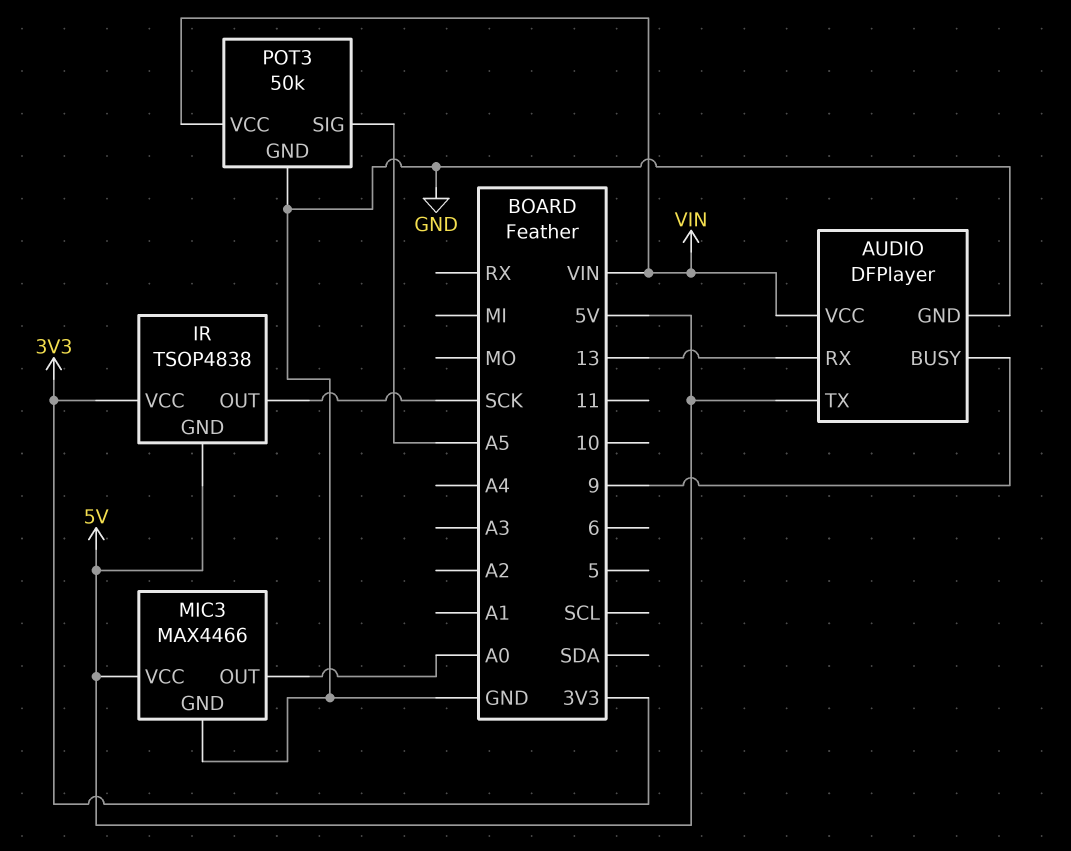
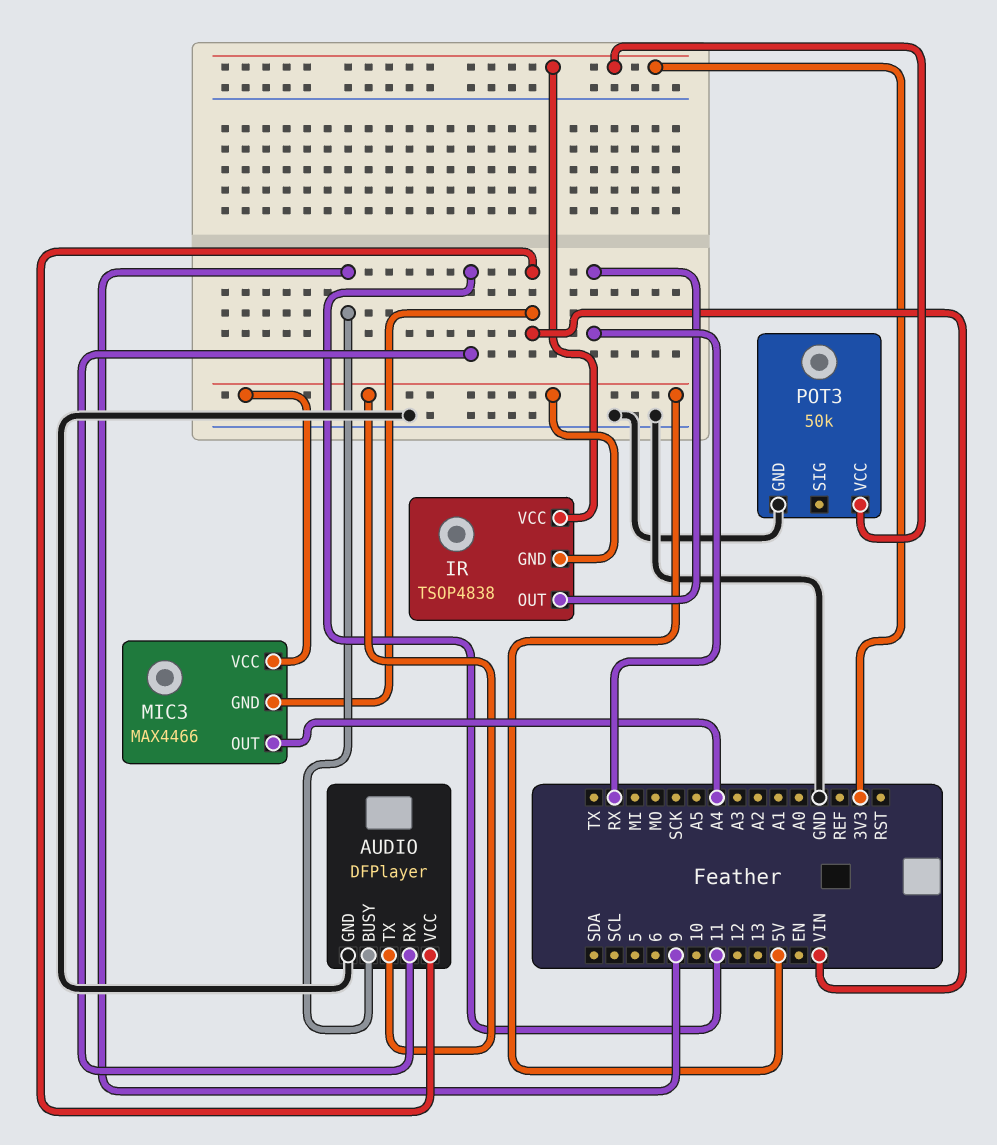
AUDIO pin RX: 13 -> 11
IR pin OUT: SCK -> RX
MIC3 pin GND: GND -> VIN
MIC3 pin OUT: A0 -> A4
POT3 pin SIG: A5 -> none
POT3 pin VCC: VIN -> 3V3

